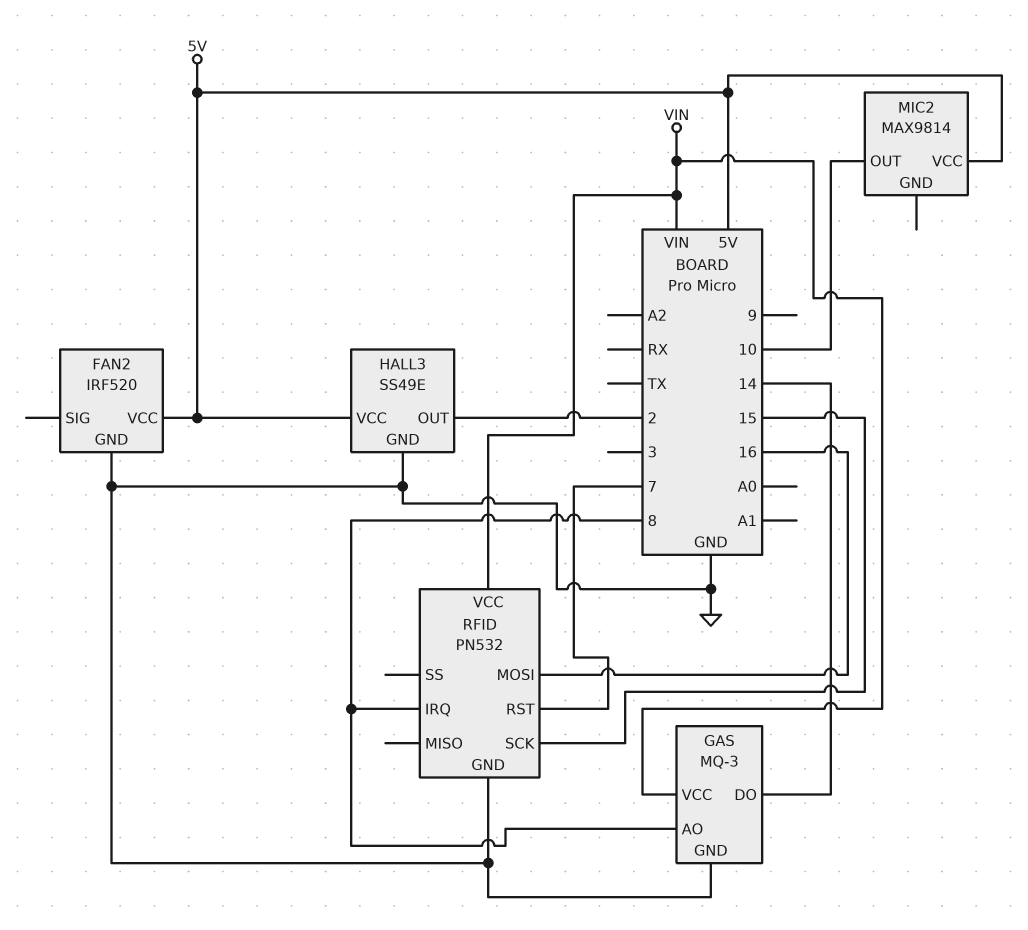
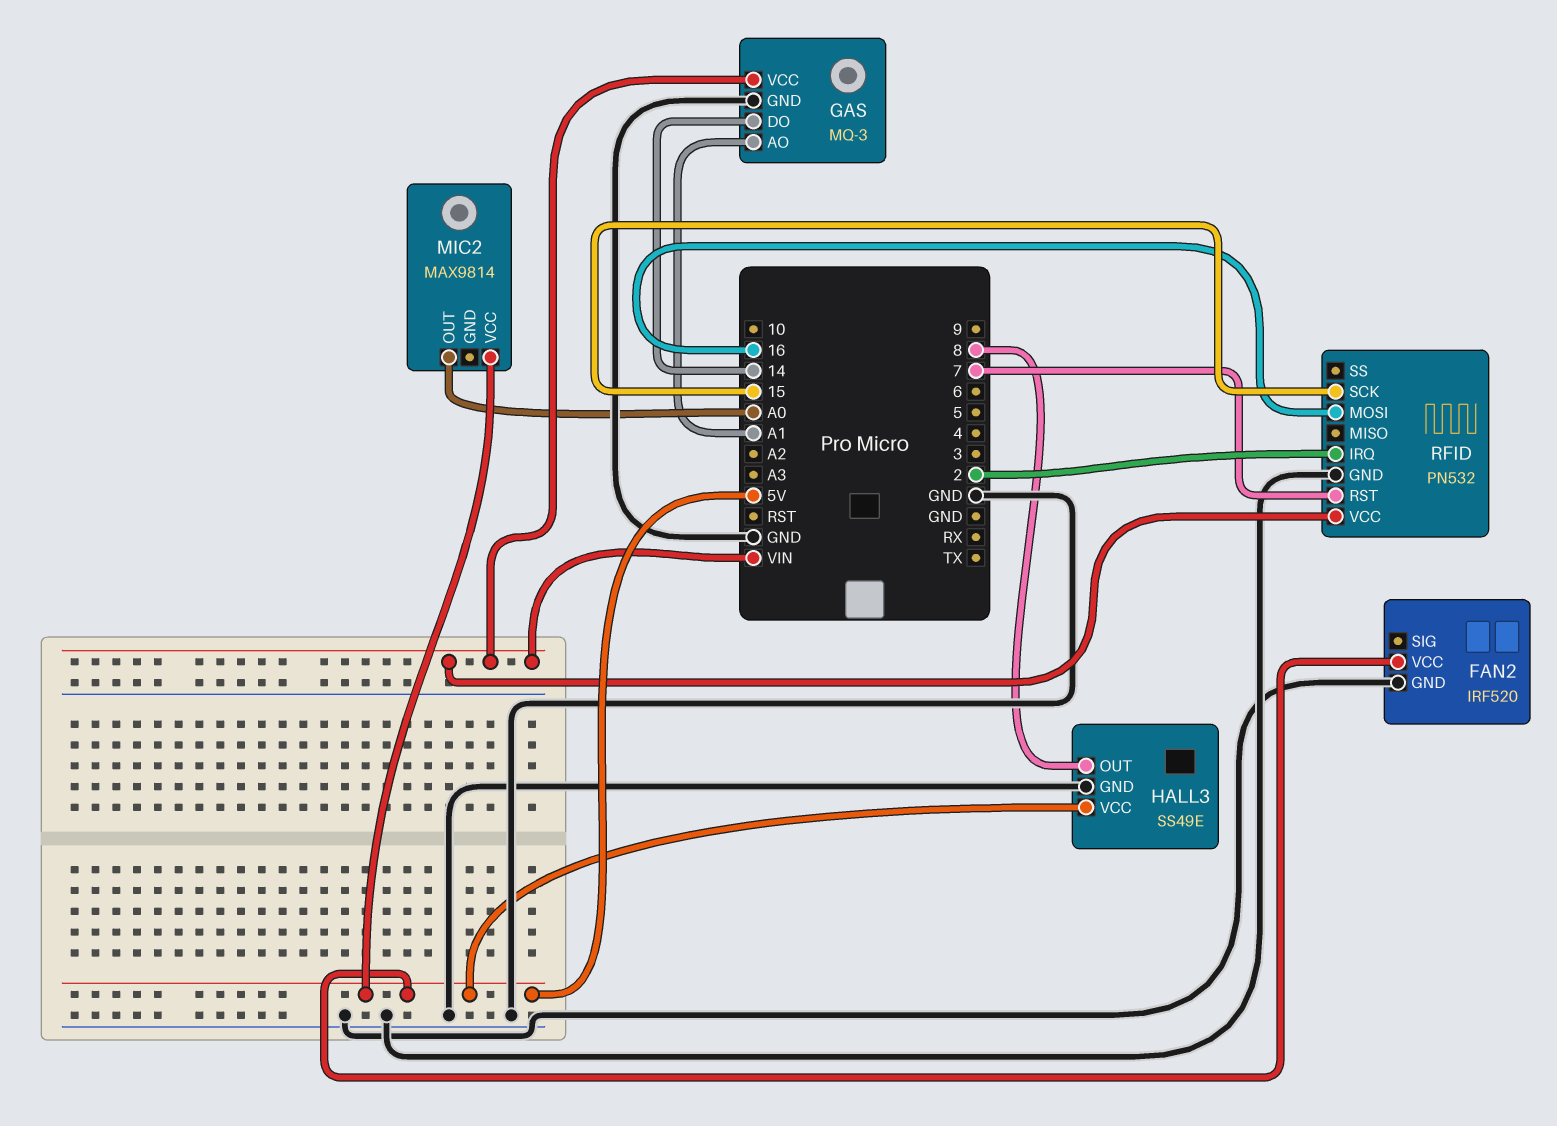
GAS pin AO: 8 -> A1
HALL3 pin OUT: 2 -> 8
MIC2 pin OUT: 10 -> A0
RFID pin IRQ: 8 -> 2

